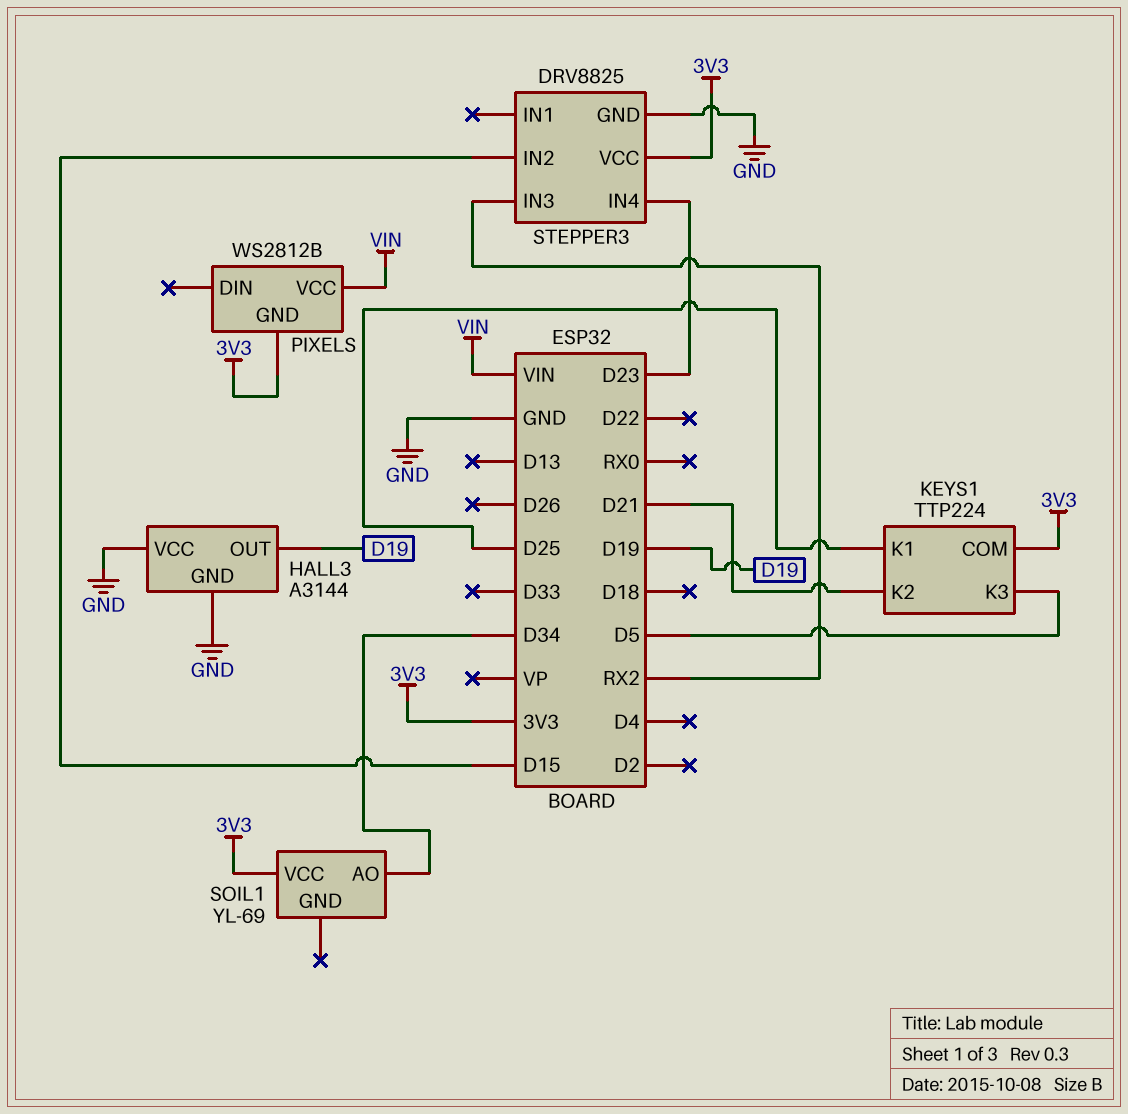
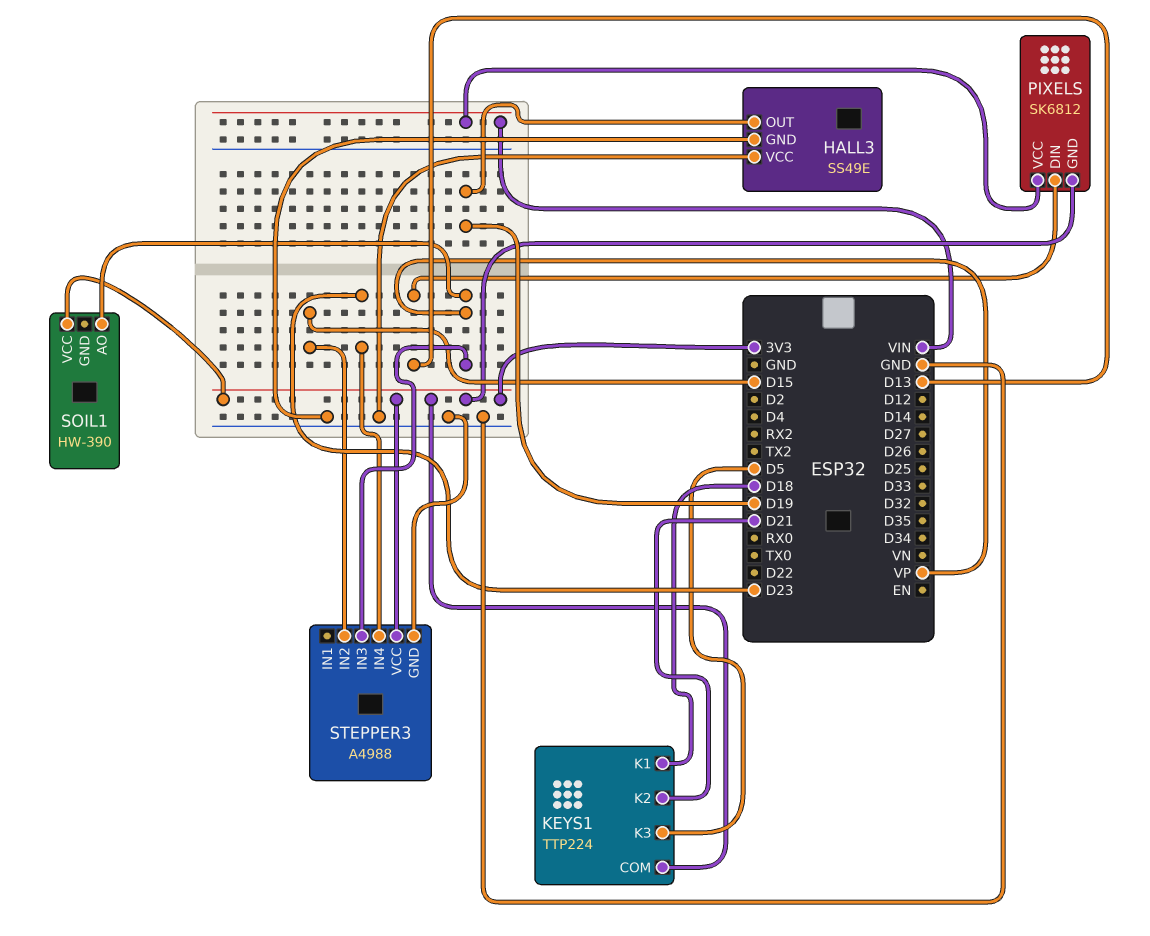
HALL3: A3144 -> SS49E
KEYS1 pin K1: D25 -> D18
PIXELS: WS2812B -> SK6812
PIXELS pin DIN: none -> D13
SOIL1: YL-69 -> HW-390
SOIL1 pin AO: D34 -> VP
STEPPER3: DRV8825 -> A4988
STEPPER3 pin IN3: RX2 -> VP

